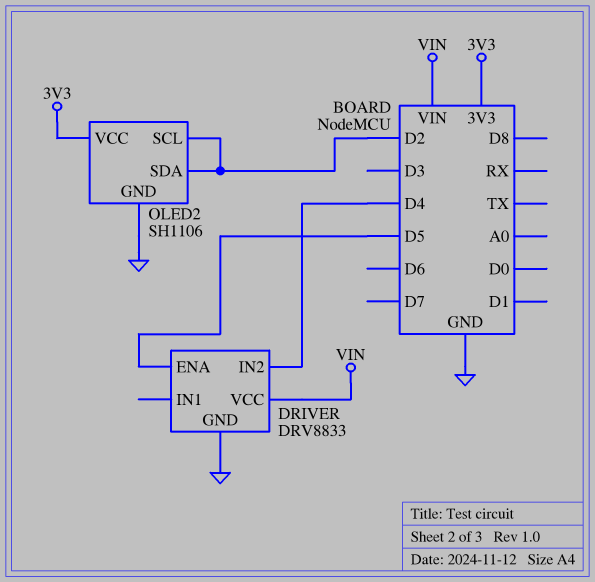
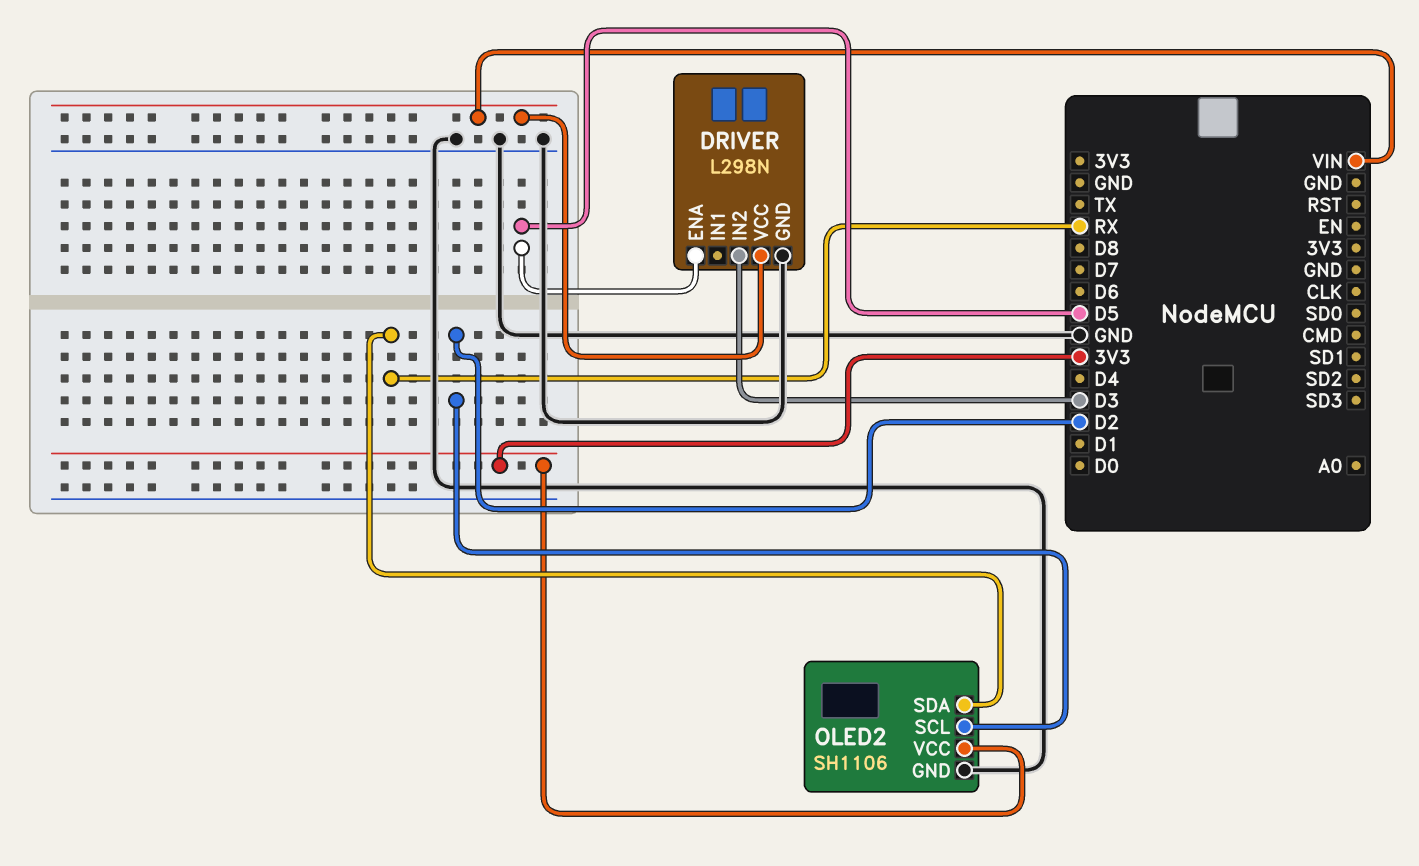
DRIVER: DRV8833 -> L298N
DRIVER pin IN2: D4 -> D3
OLED2 pin SDA: D2 -> RX

